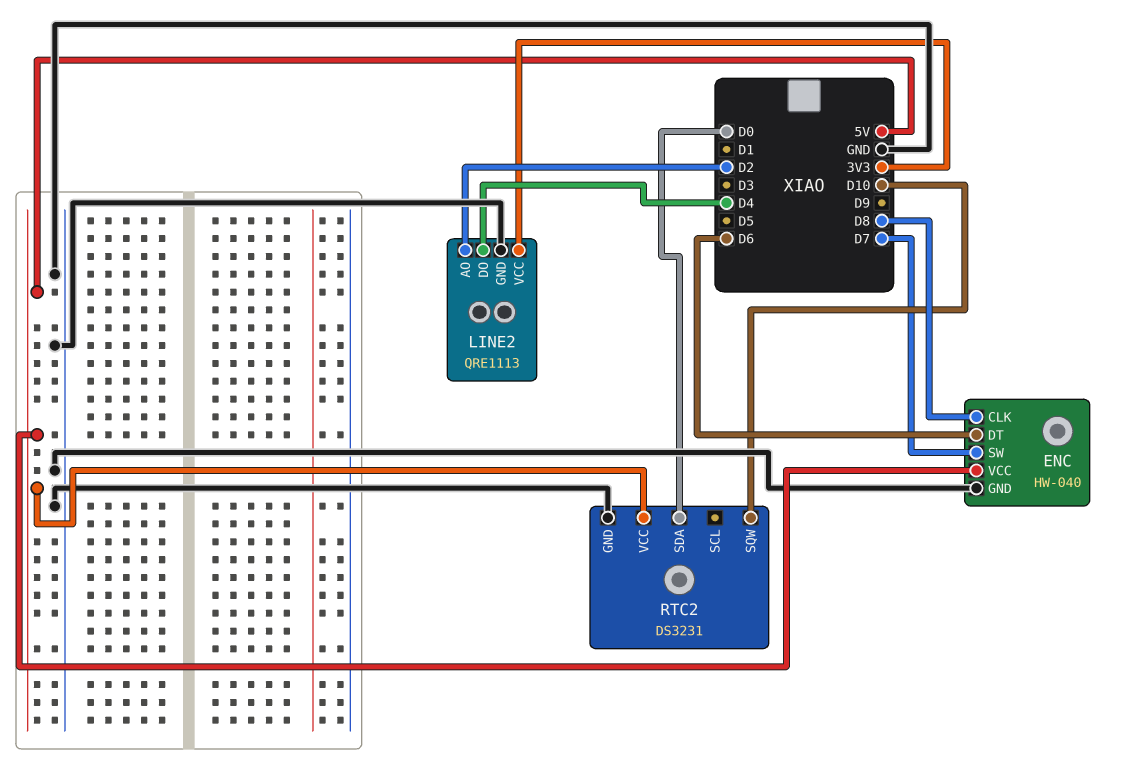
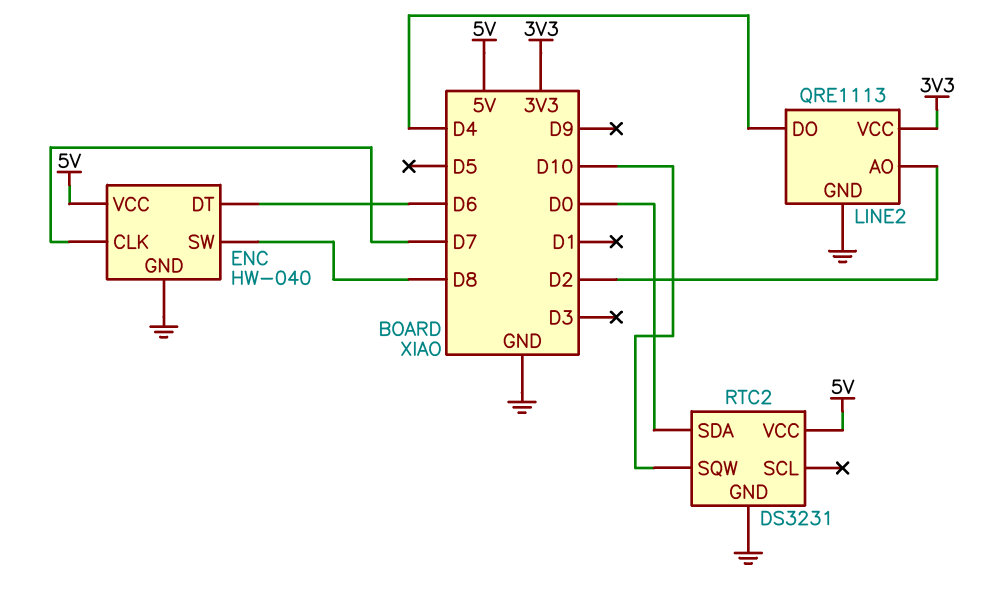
ENC pin CLK: D8 -> D7
ENC pin SW: D7 -> D8

